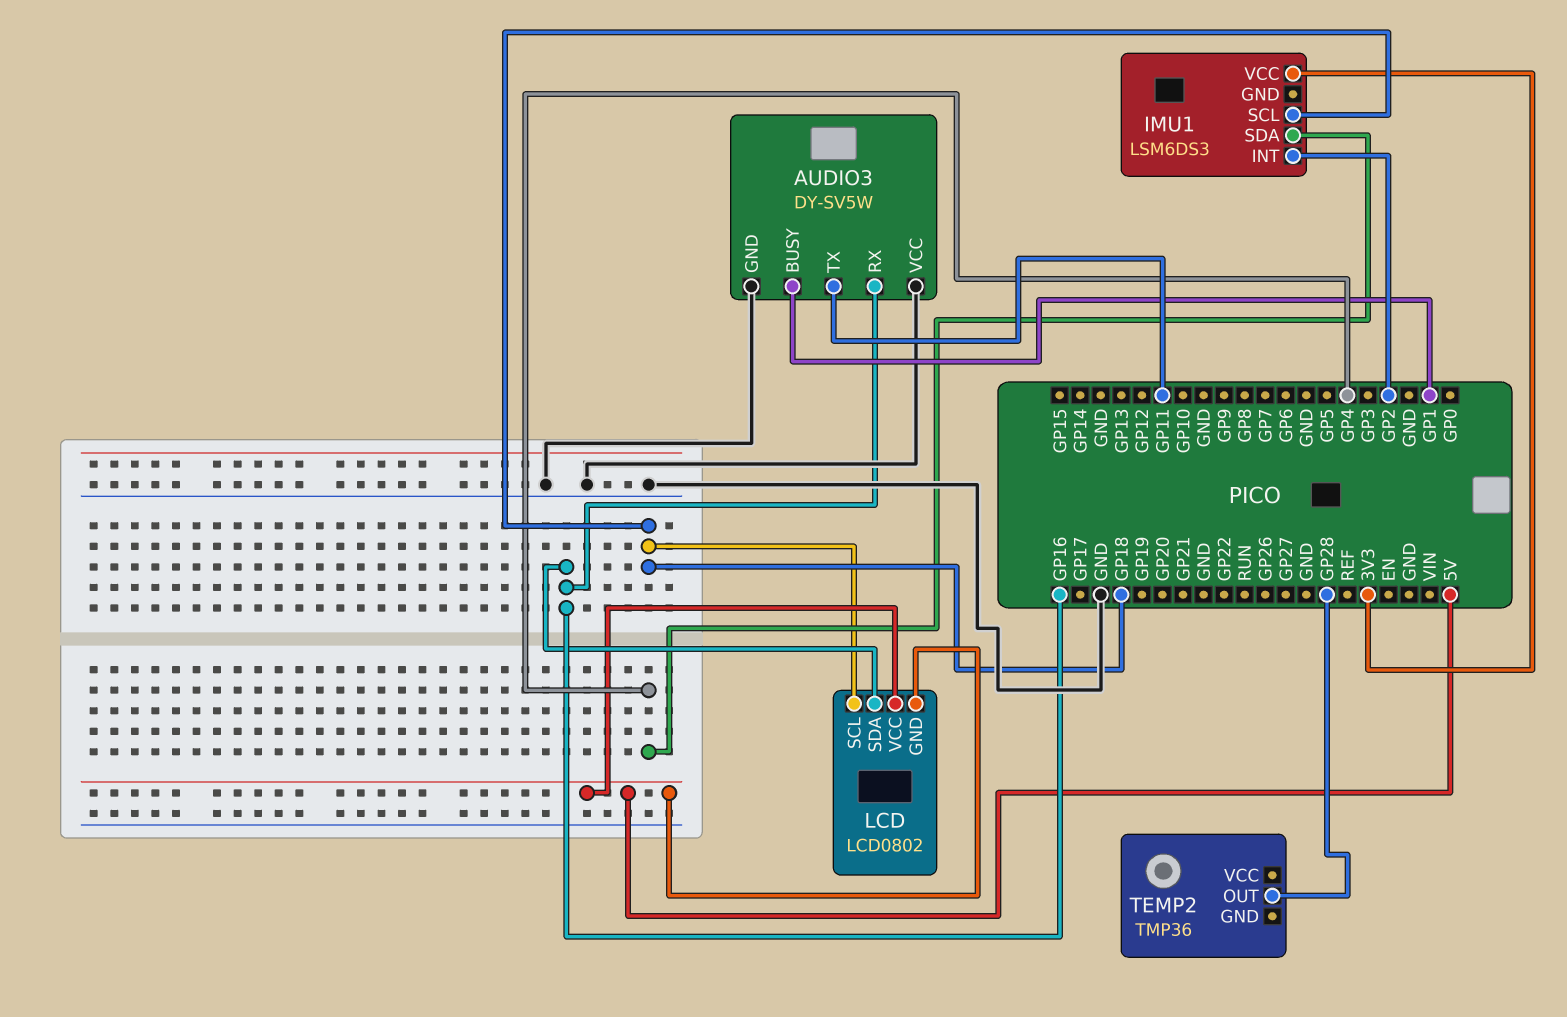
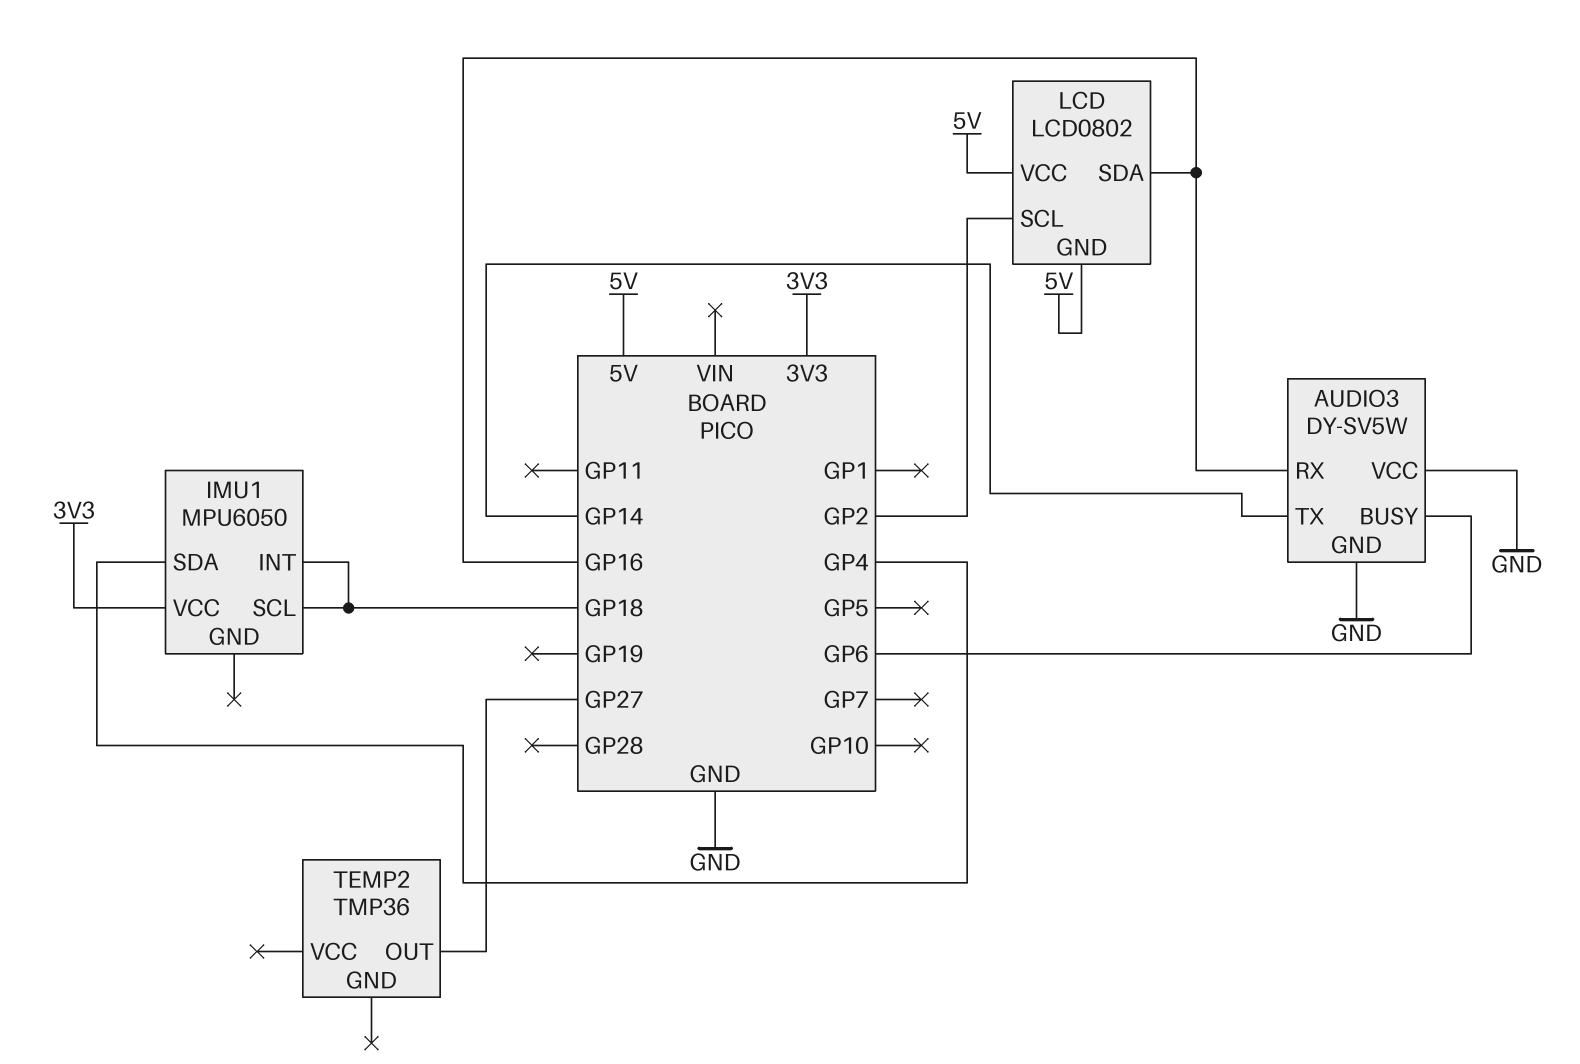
AUDIO3 pin BUSY: GP1 -> GP6
AUDIO3 pin TX: GP11 -> GP14
IMU1: LSM6DS3 -> MPU6050
IMU1 pin INT: GP2 -> GP18
LCD pin SCL: GP18 -> GP2
TEMP2 pin OUT: GP28 -> GP27

